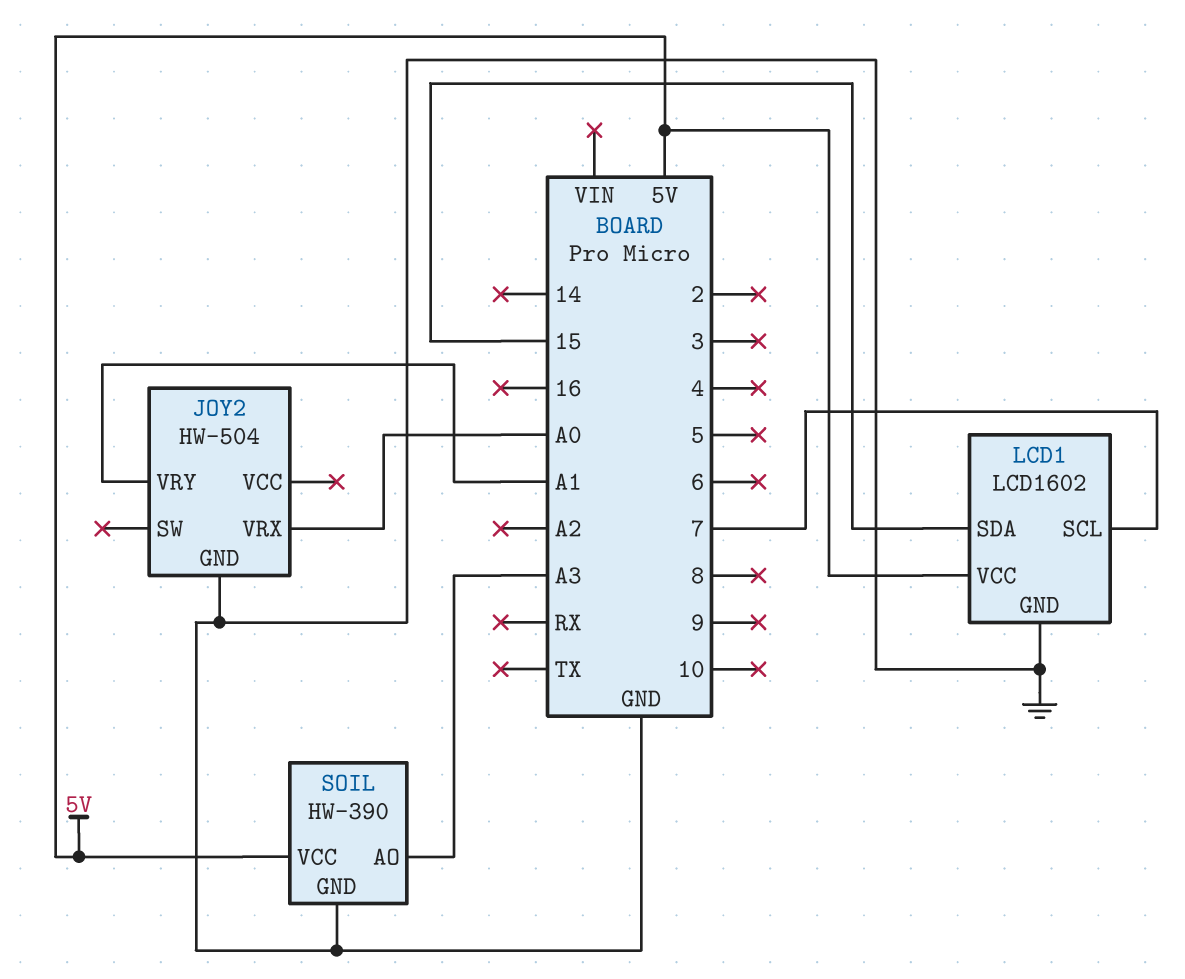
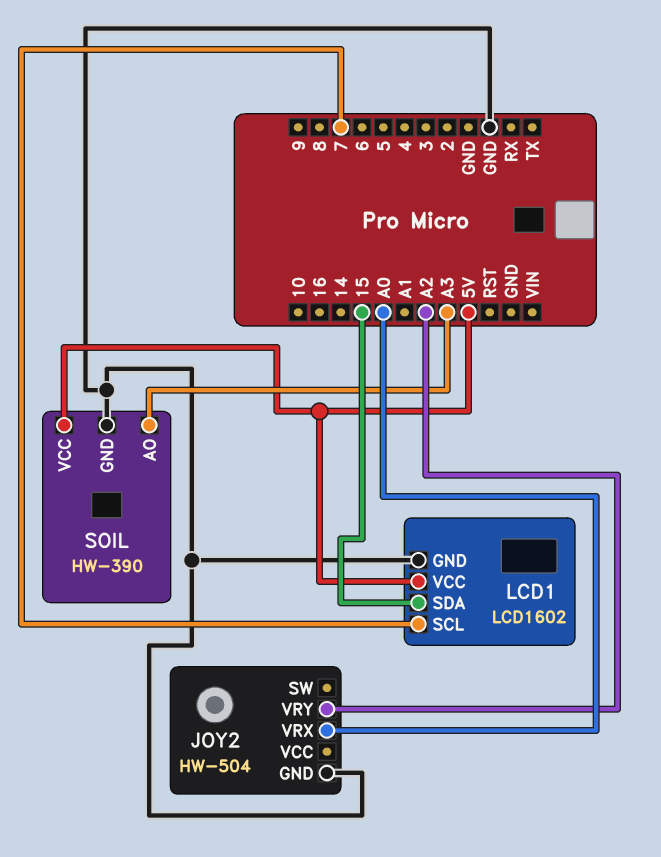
JOY2 pin VRY: A1 -> A2

